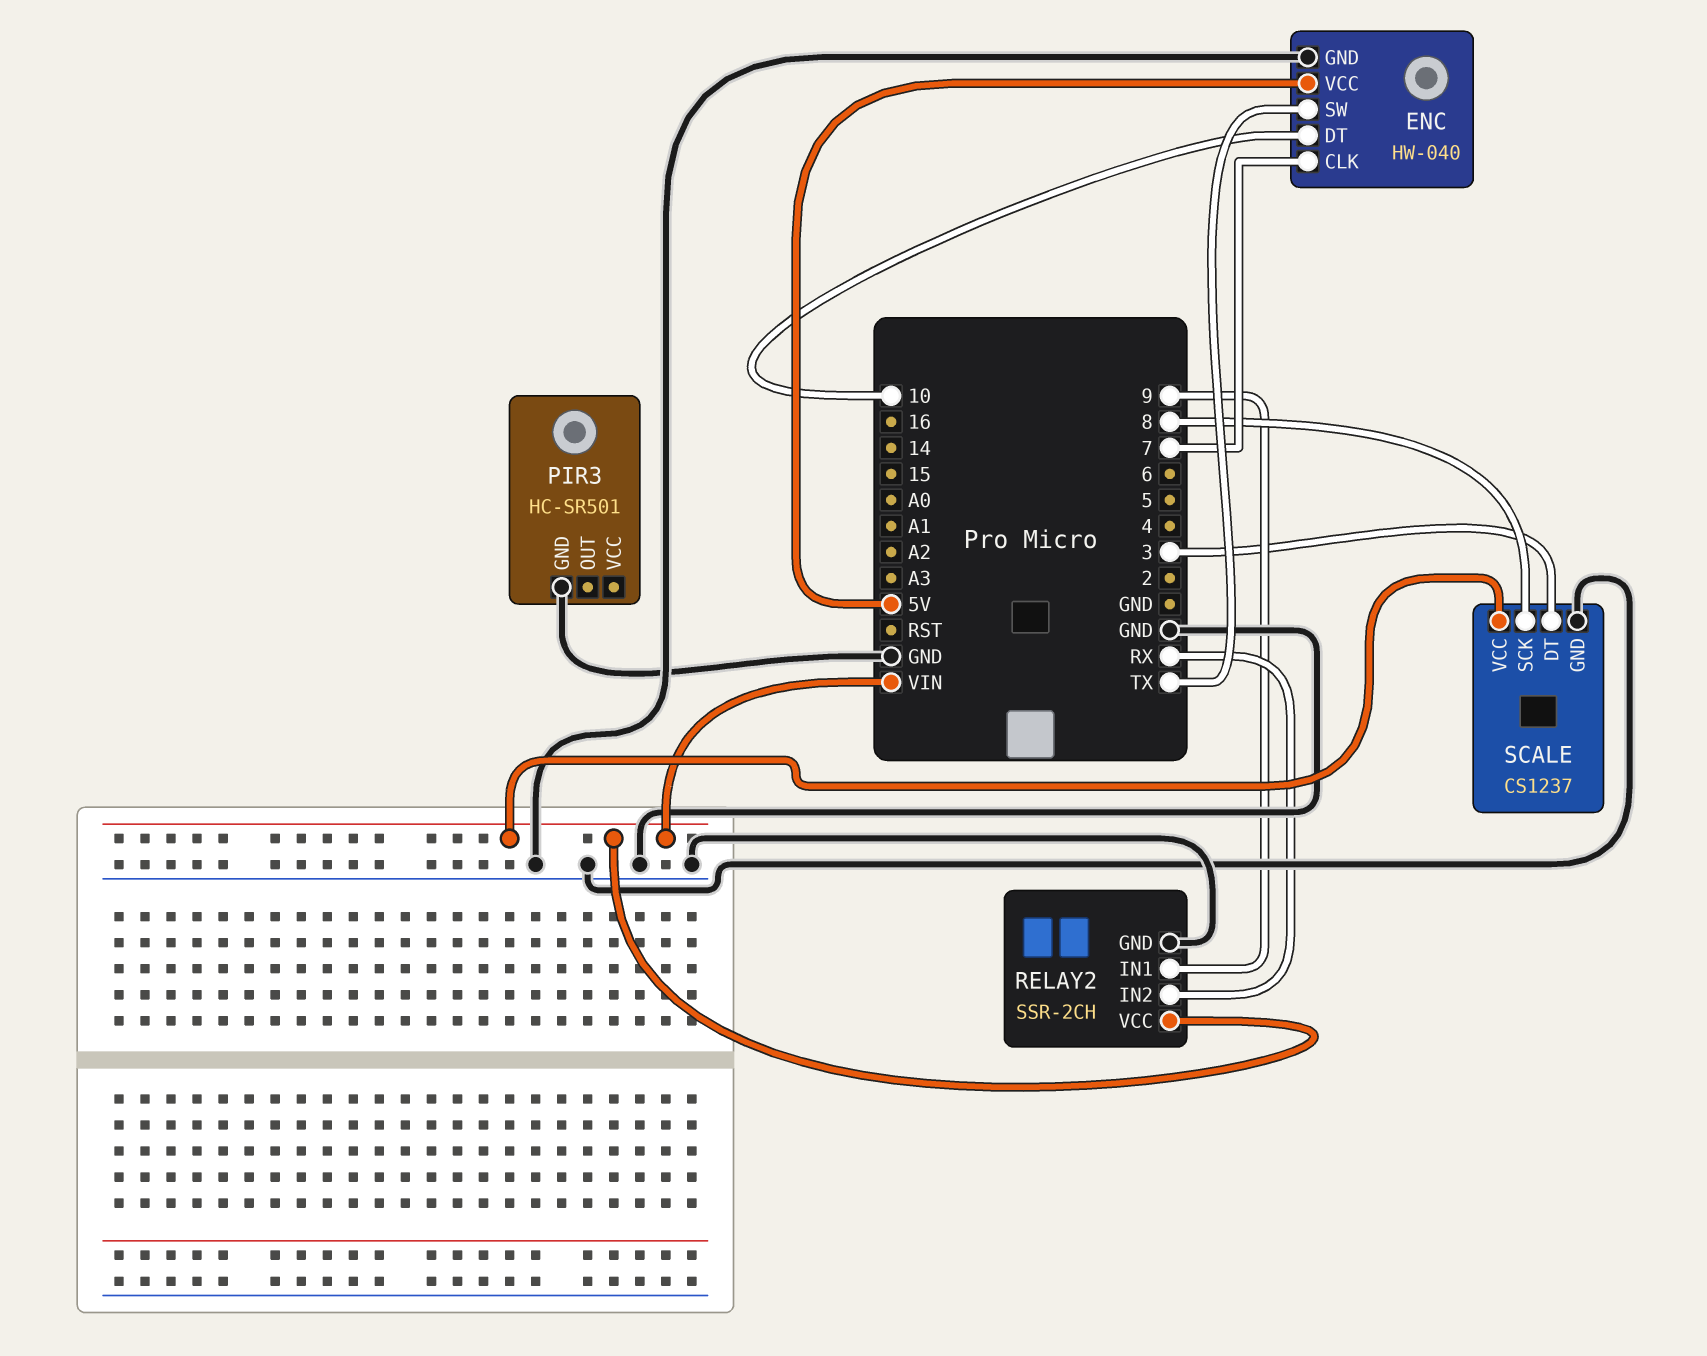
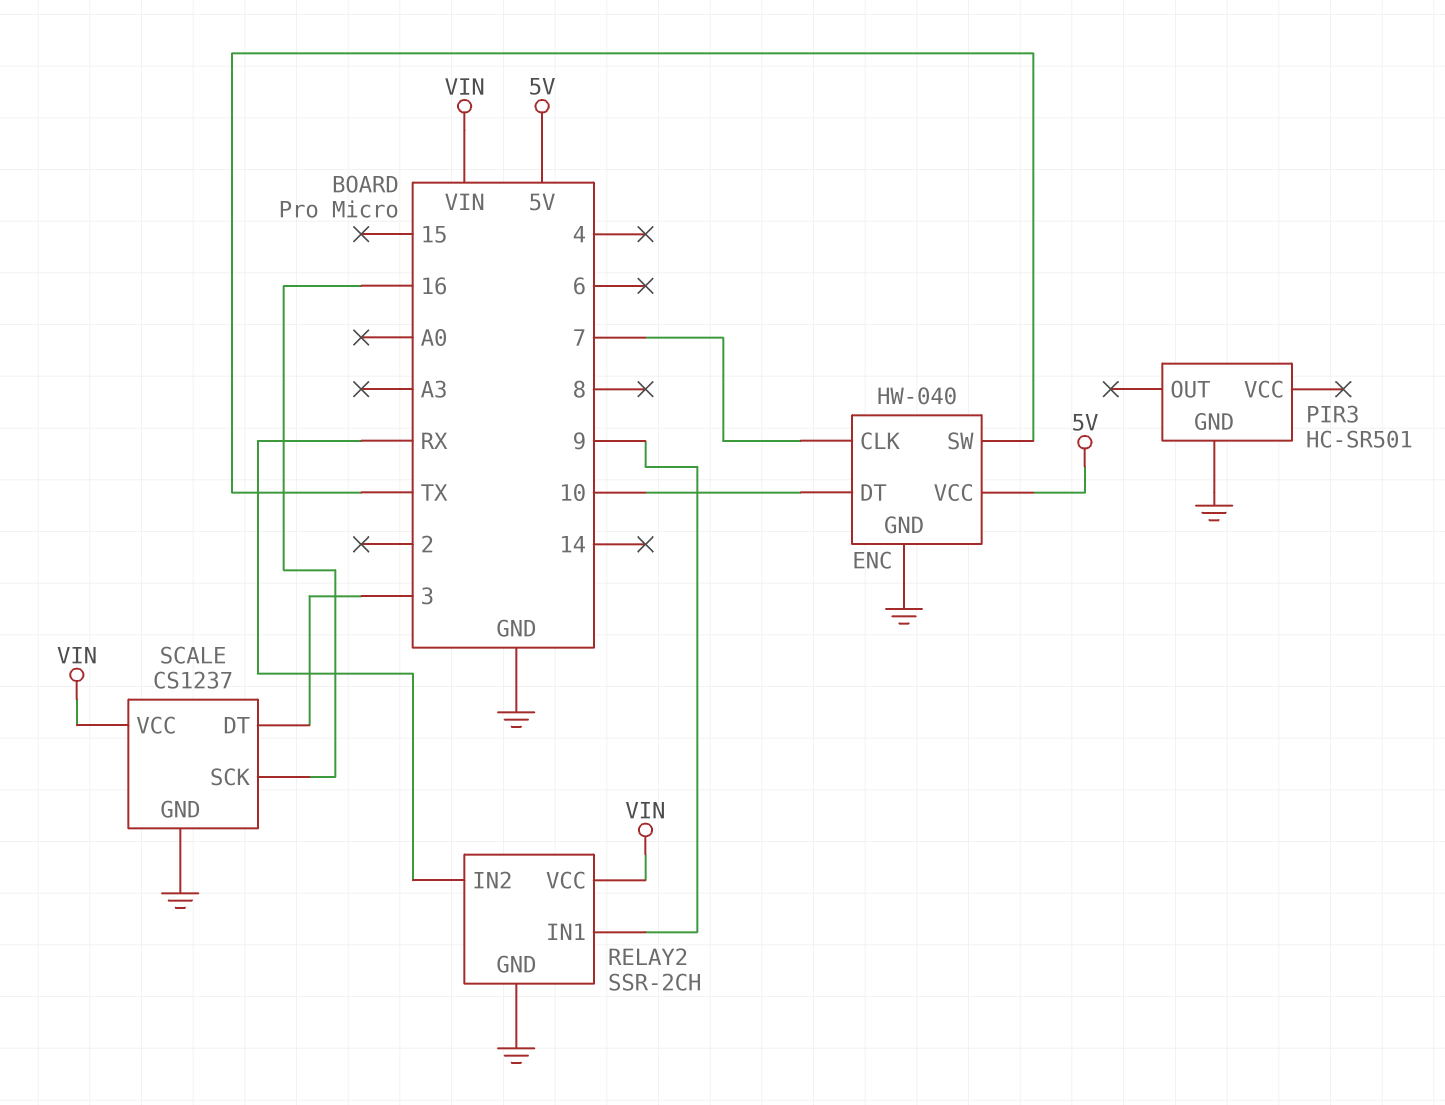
SCALE pin SCK: 8 -> 16

